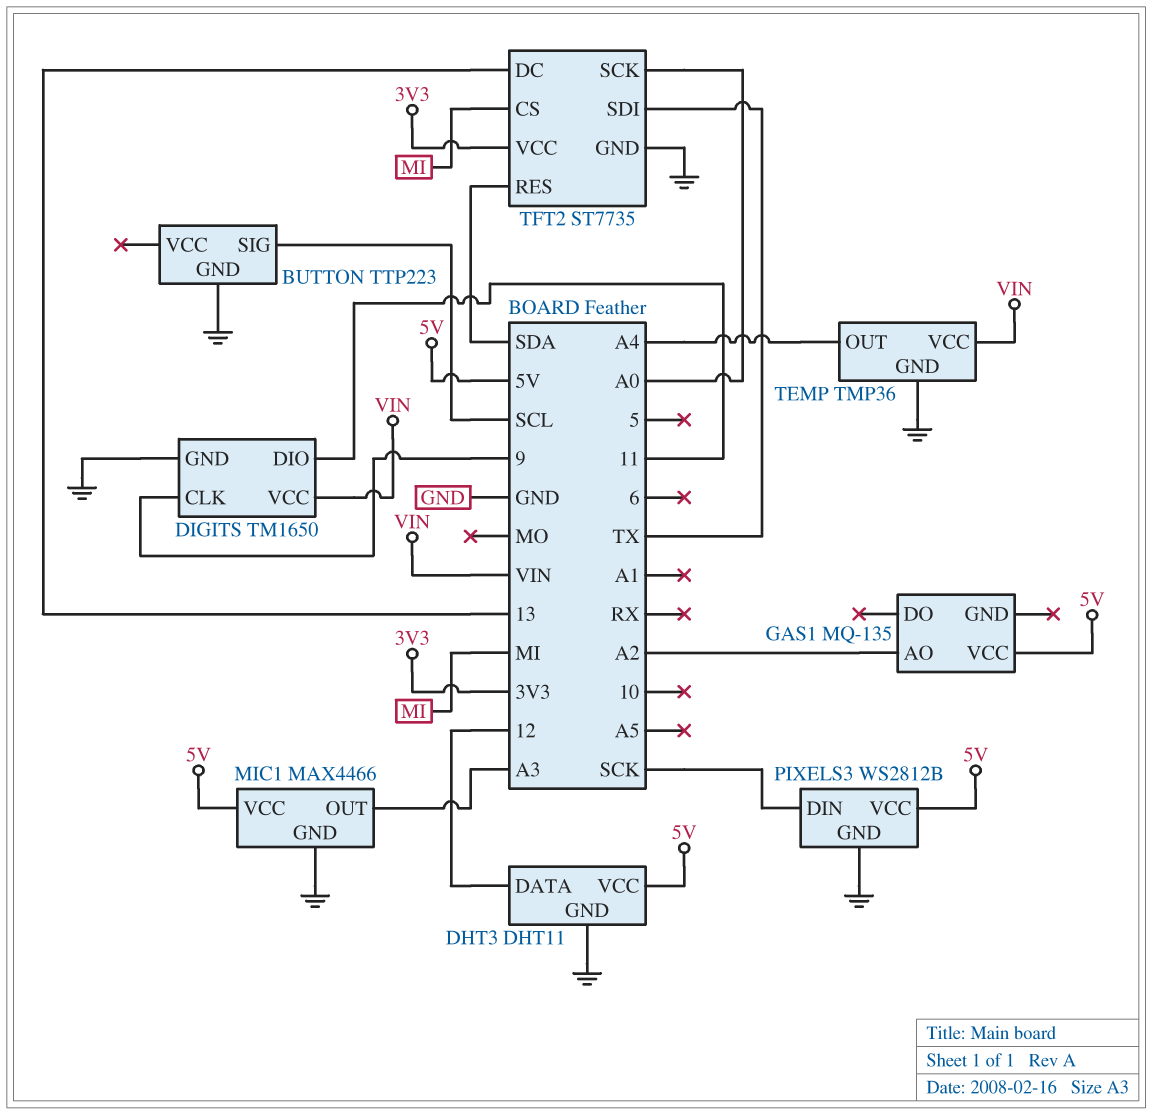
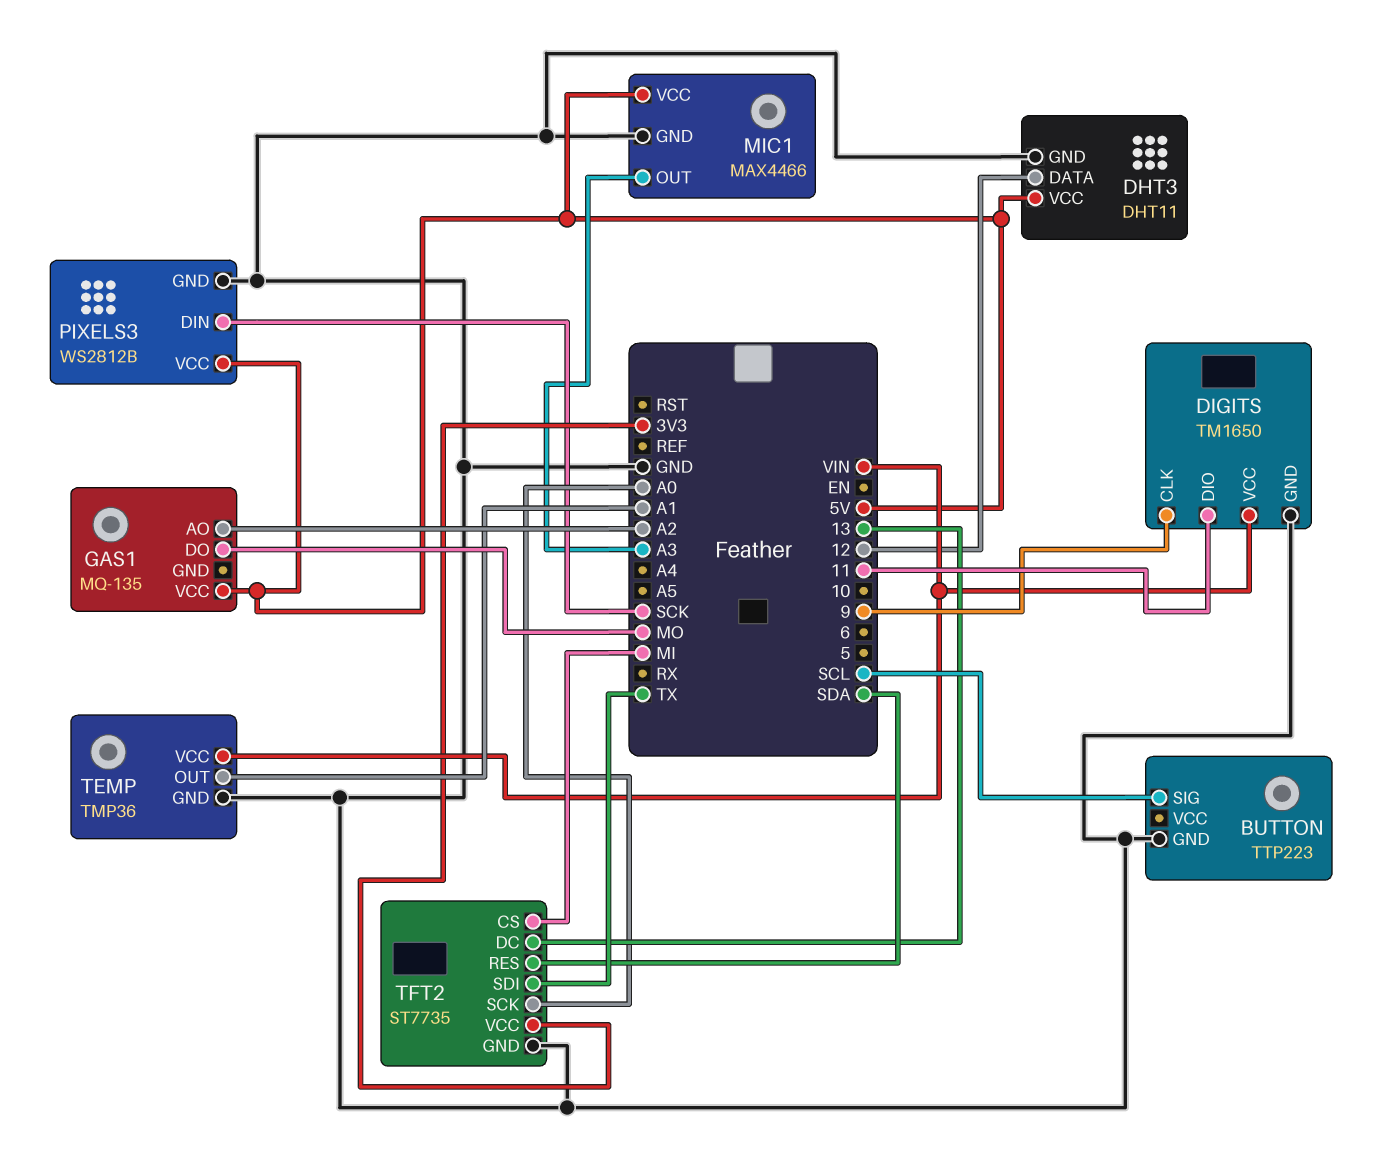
GAS1 pin DO: none -> MO
TEMP pin OUT: A4 -> A1

